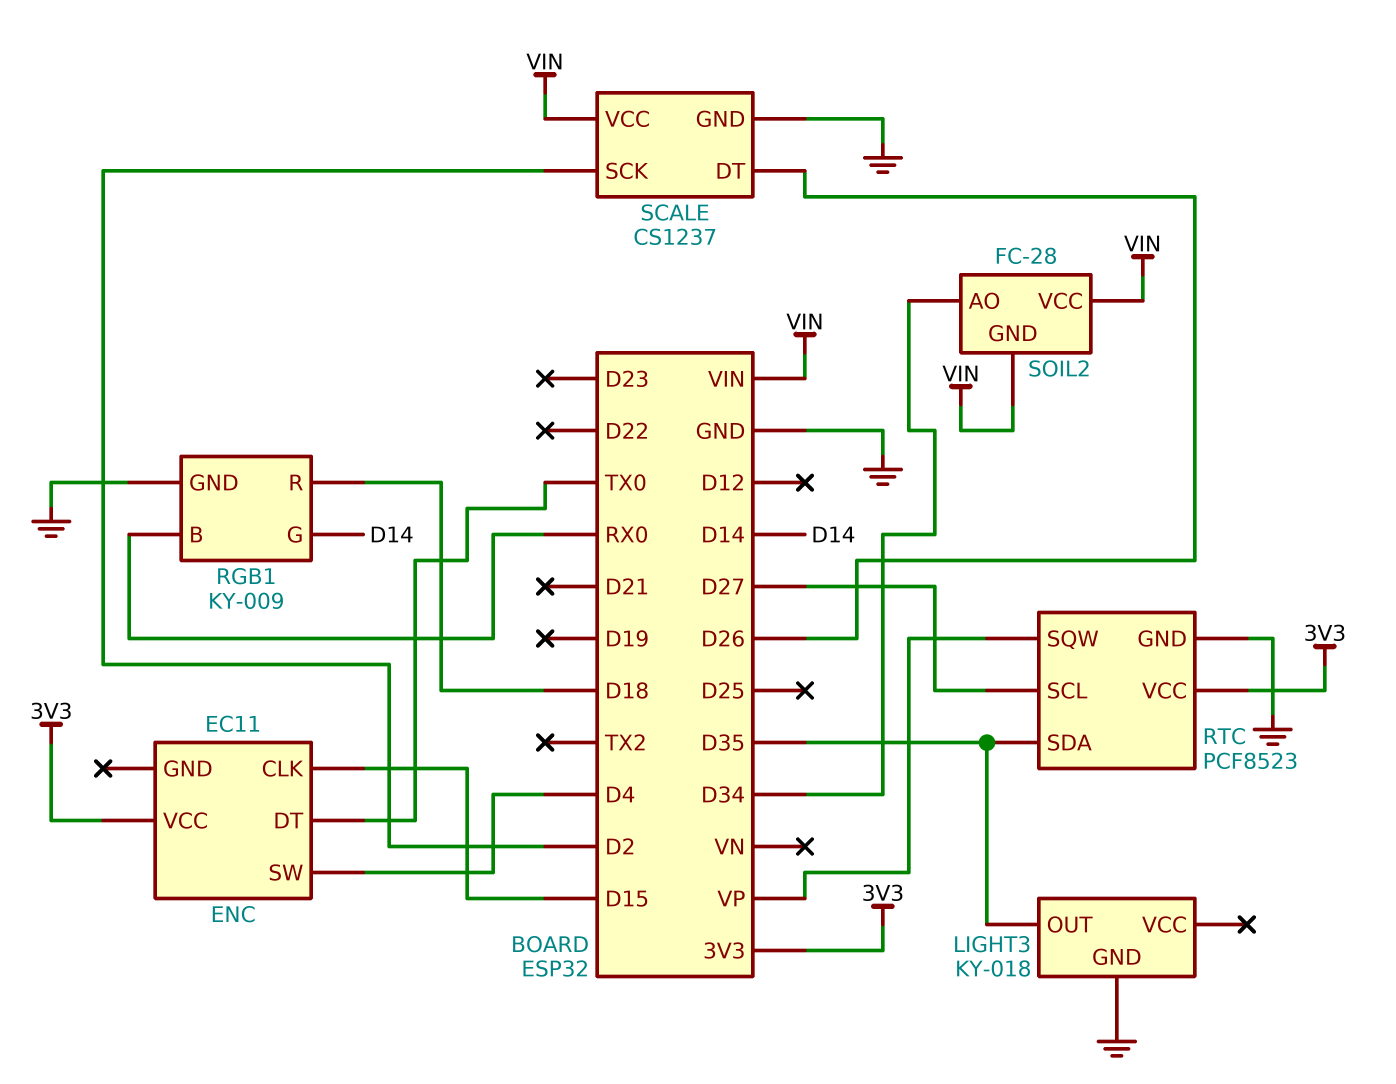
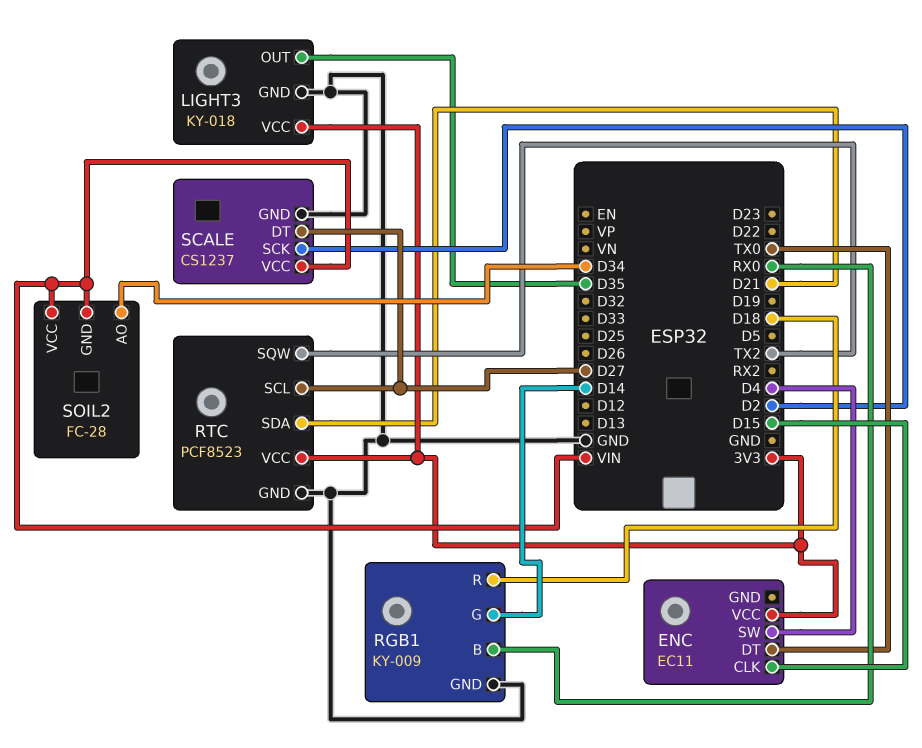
LIGHT3 pin VCC: none -> 3V3
RTC pin SDA: D35 -> D21
RTC pin SQW: VP -> TX2
SCALE pin DT: D26 -> D27

